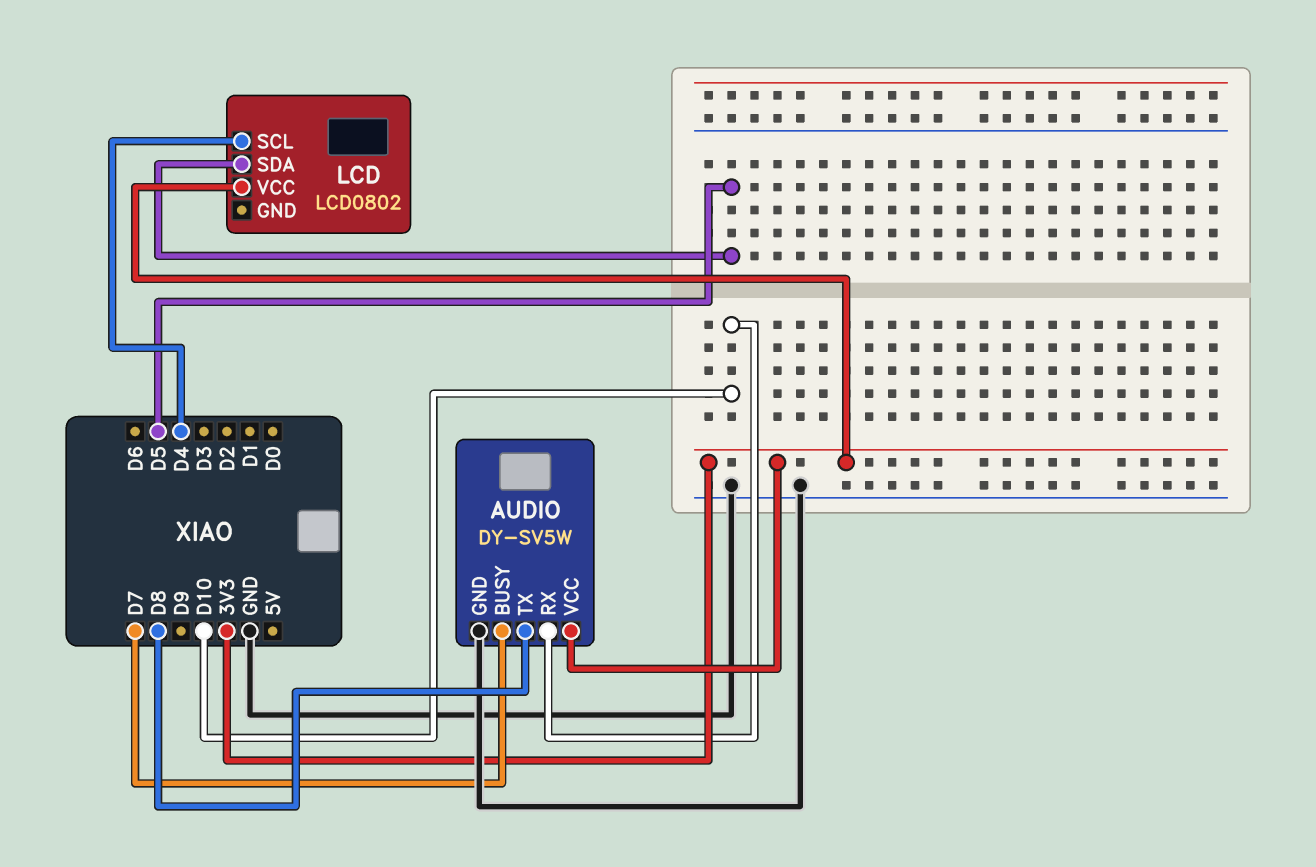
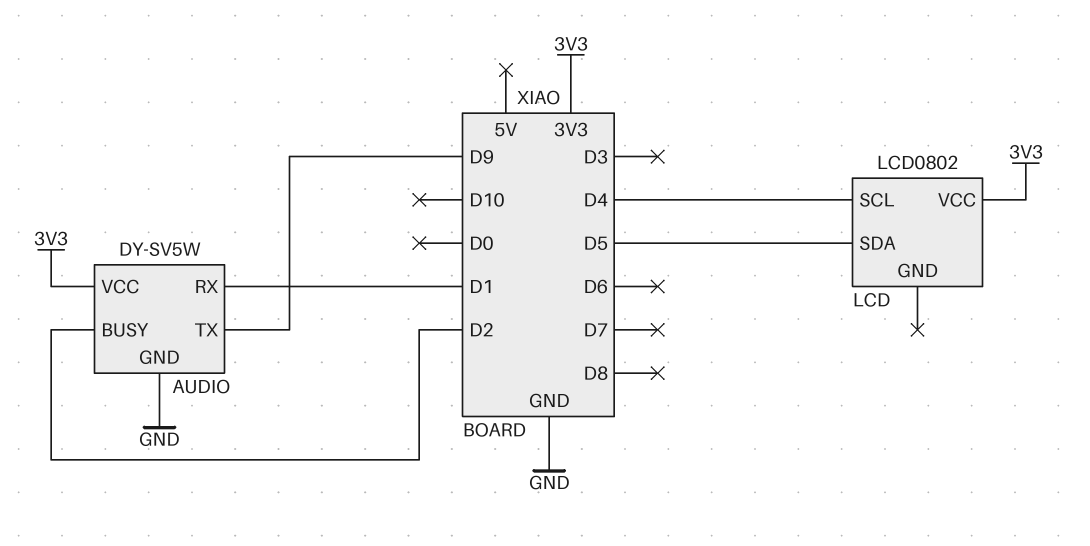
AUDIO pin BUSY: D7 -> D2
AUDIO pin RX: D10 -> D1
AUDIO pin TX: D8 -> D9

